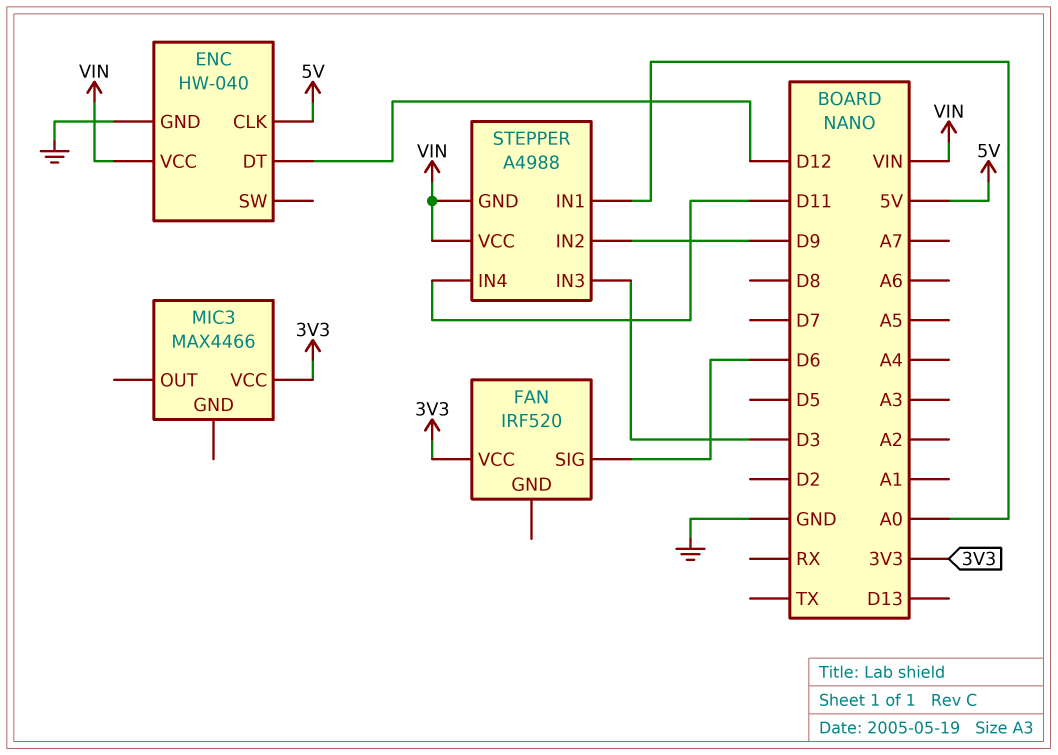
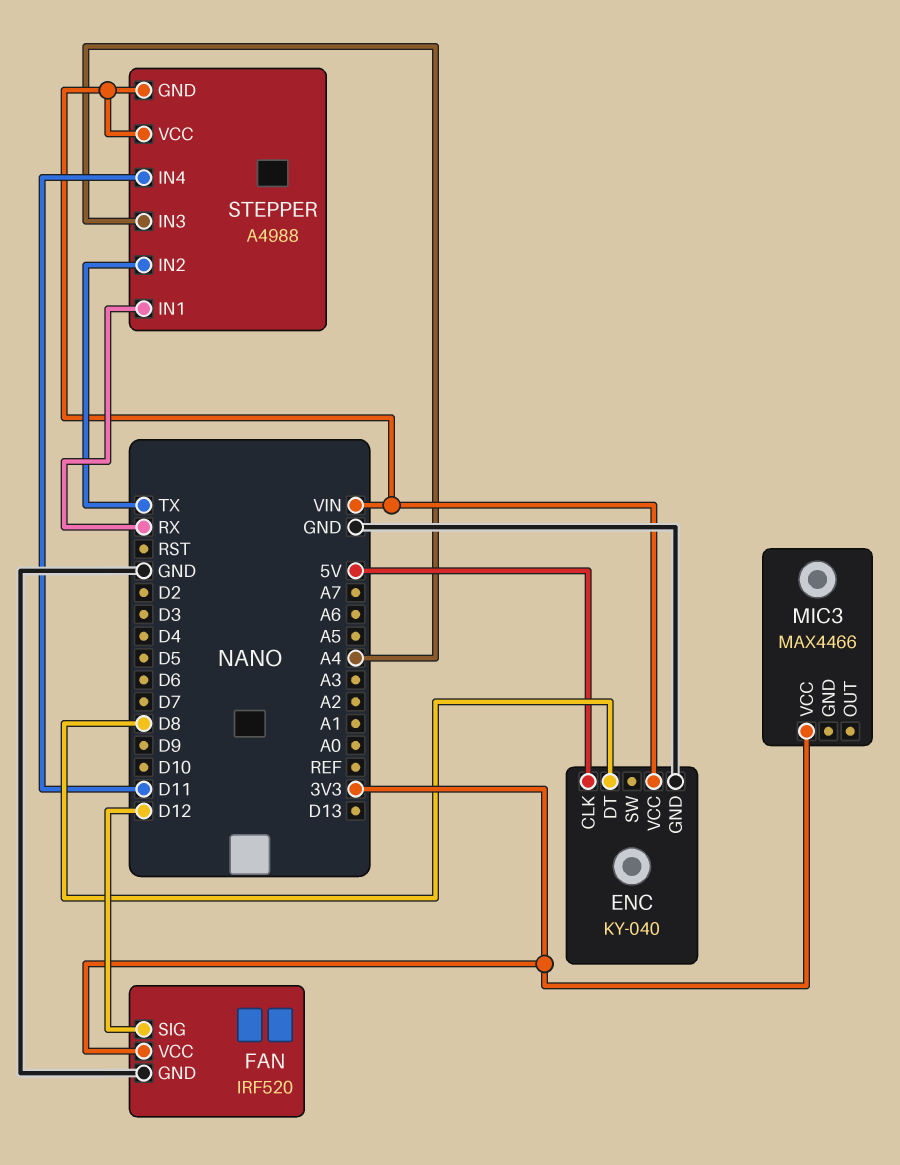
ENC: HW-040 -> KY-040
ENC pin DT: D12 -> D8
FAN pin GND: none -> GND
FAN pin SIG: D6 -> D12
STEPPER pin IN1: A0 -> RX
STEPPER pin IN2: D9 -> TX
STEPPER pin IN3: D3 -> A4

